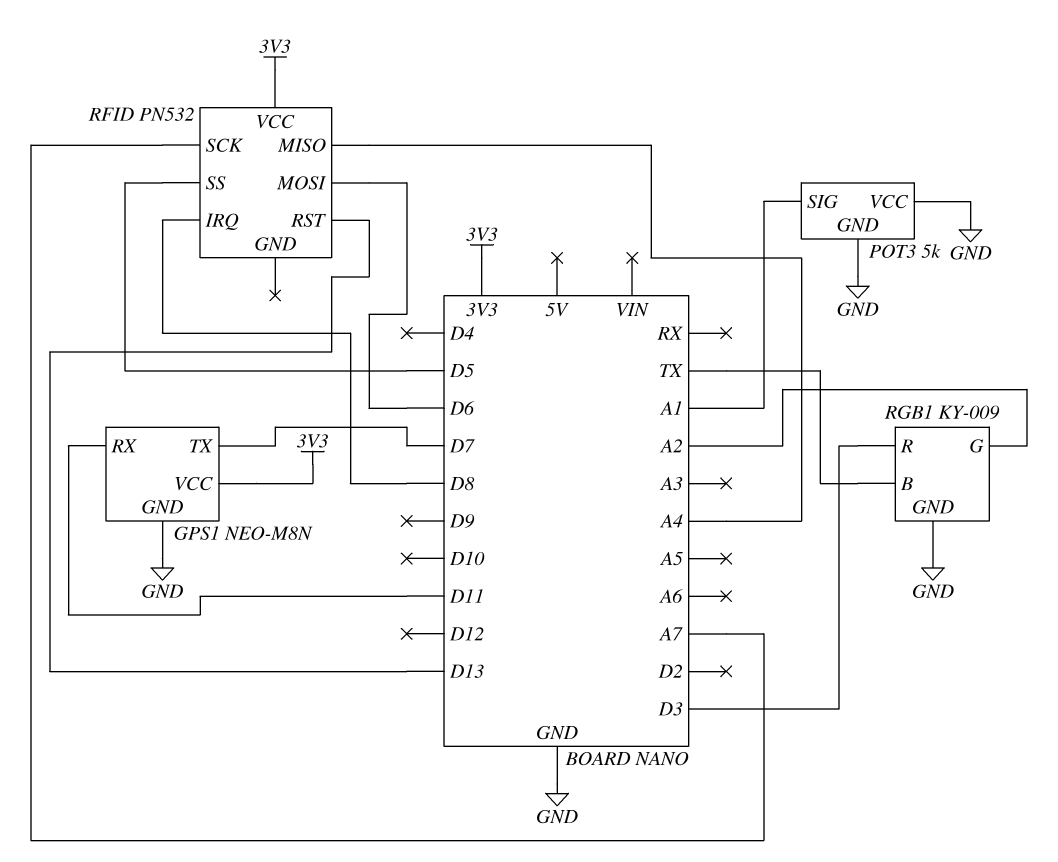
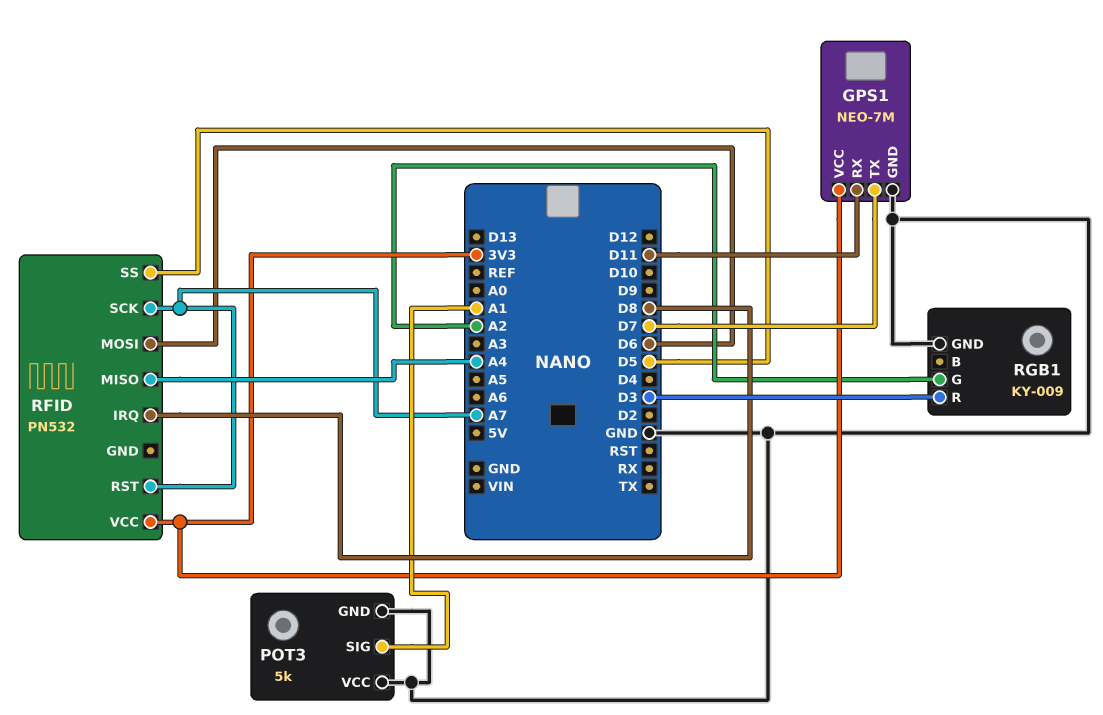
GPS1: NEO-M8N -> NEO-7M
RFID pin RST: D13 -> A7
RGB1 pin B: TX -> none

